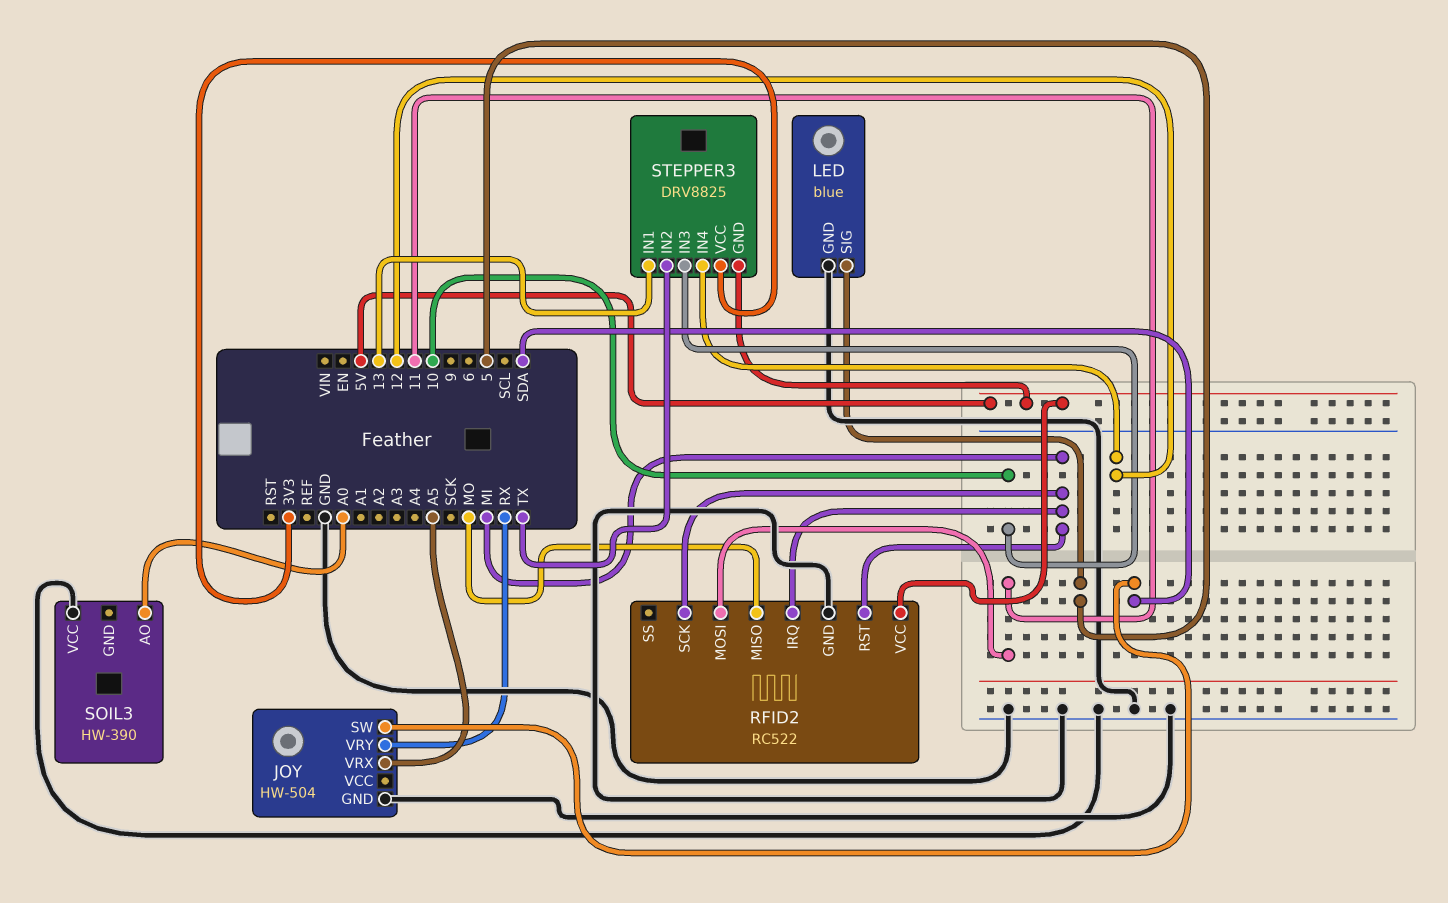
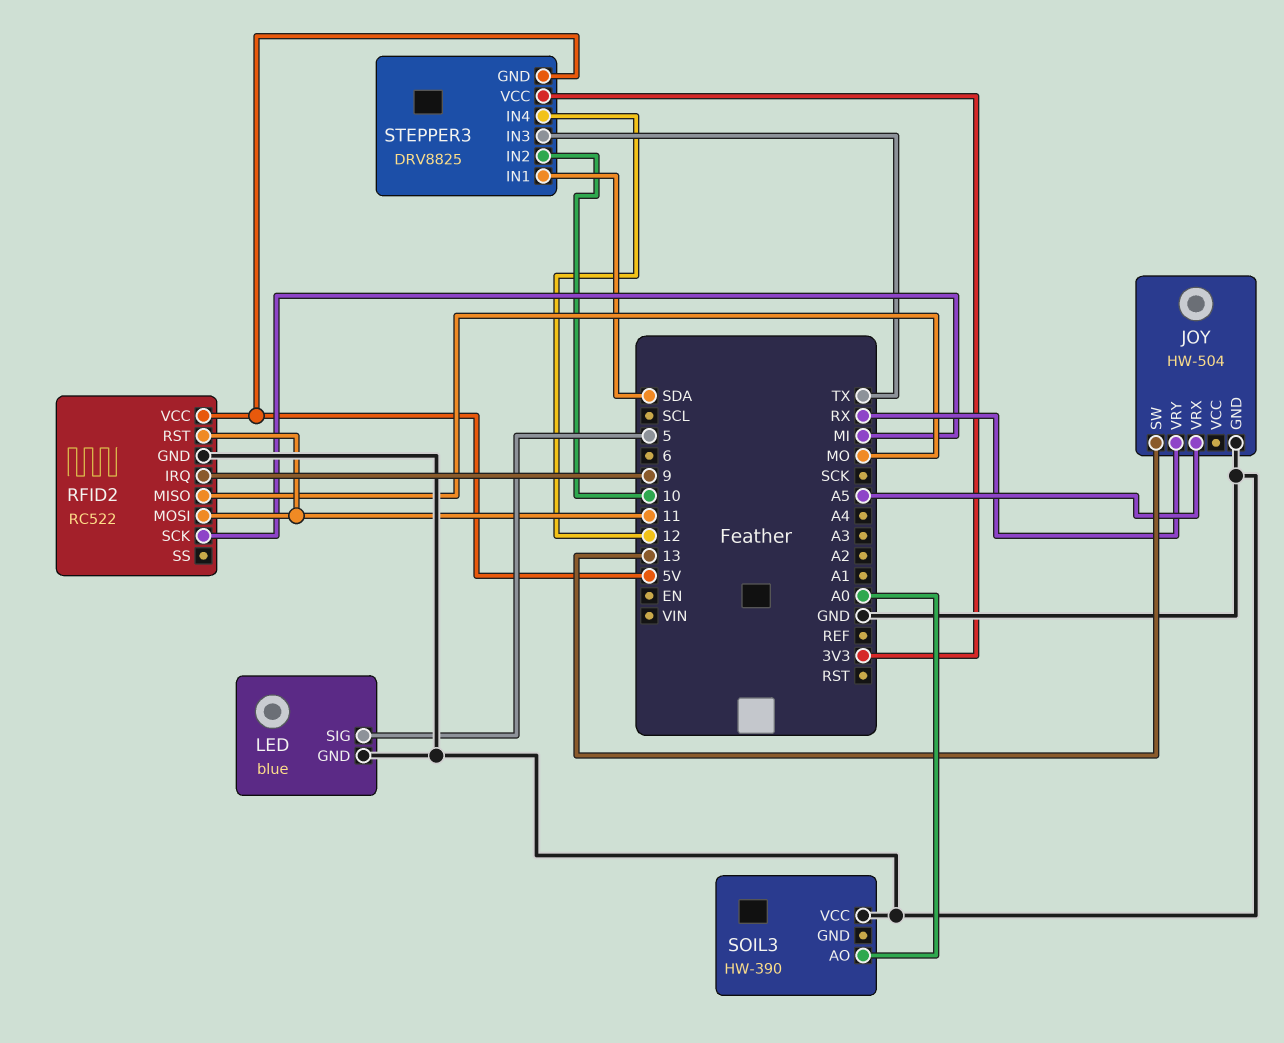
JOY pin SW: SDA -> 13
RFID2 pin IRQ: MI -> 9
RFID2 pin RST: MI -> 11
STEPPER3 pin IN1: 13 -> SDA
STEPPER3 pin IN2: TX -> 10
STEPPER3 pin IN3: 10 -> TX

